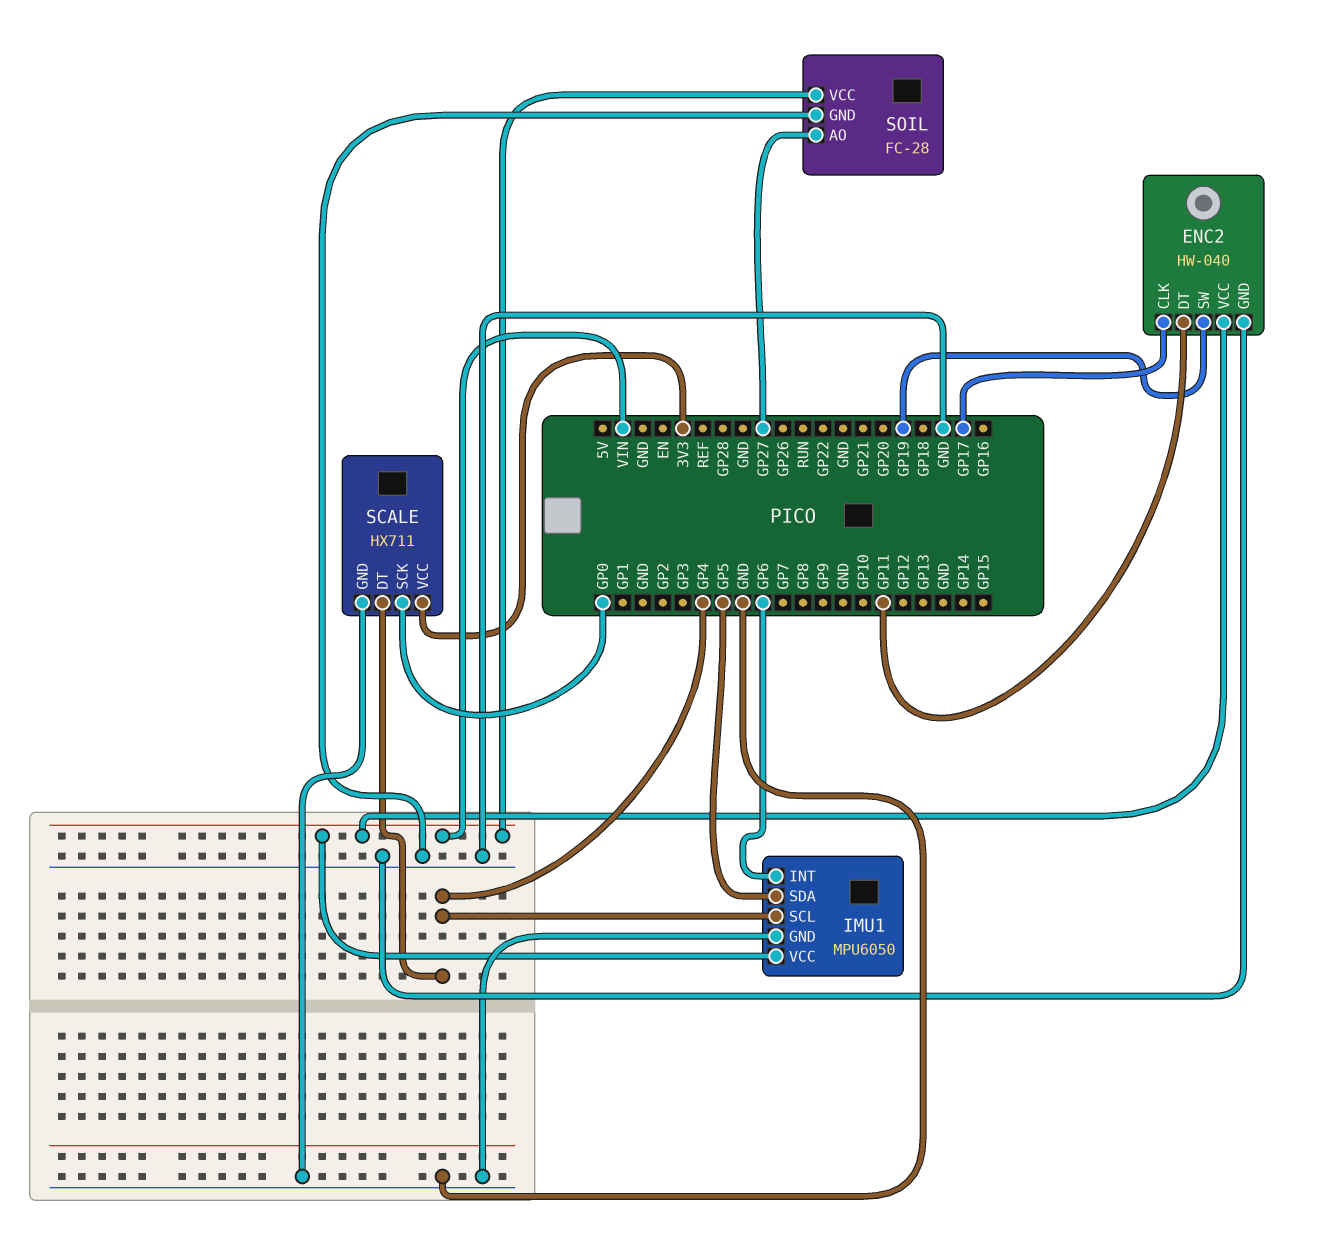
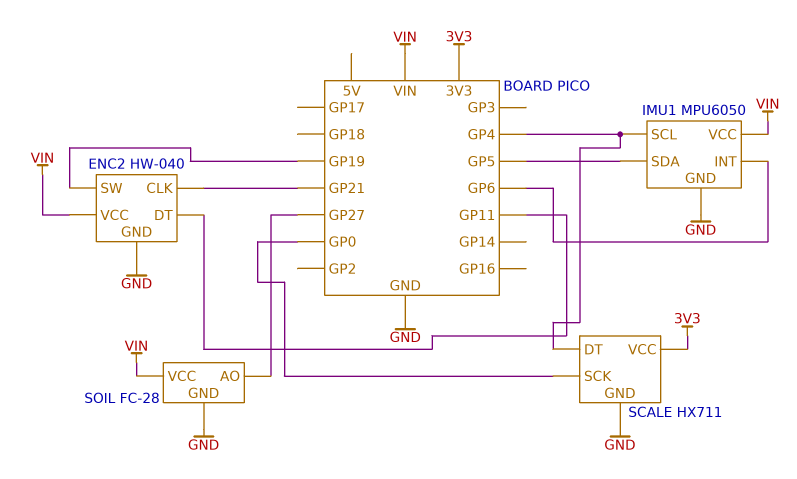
ENC2 pin CLK: GP17 -> GP21

